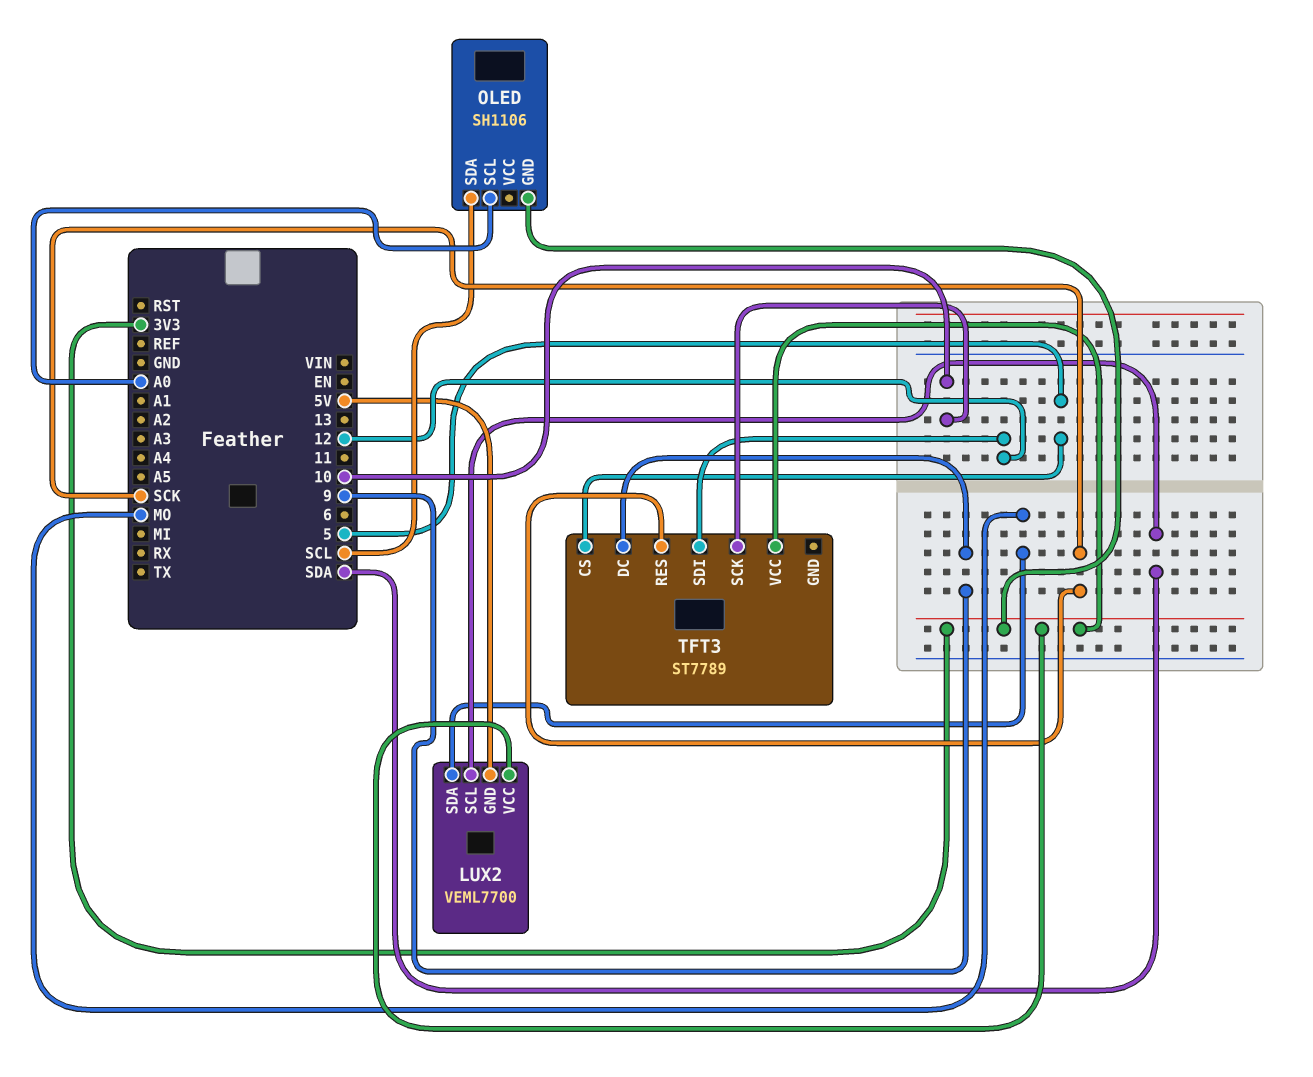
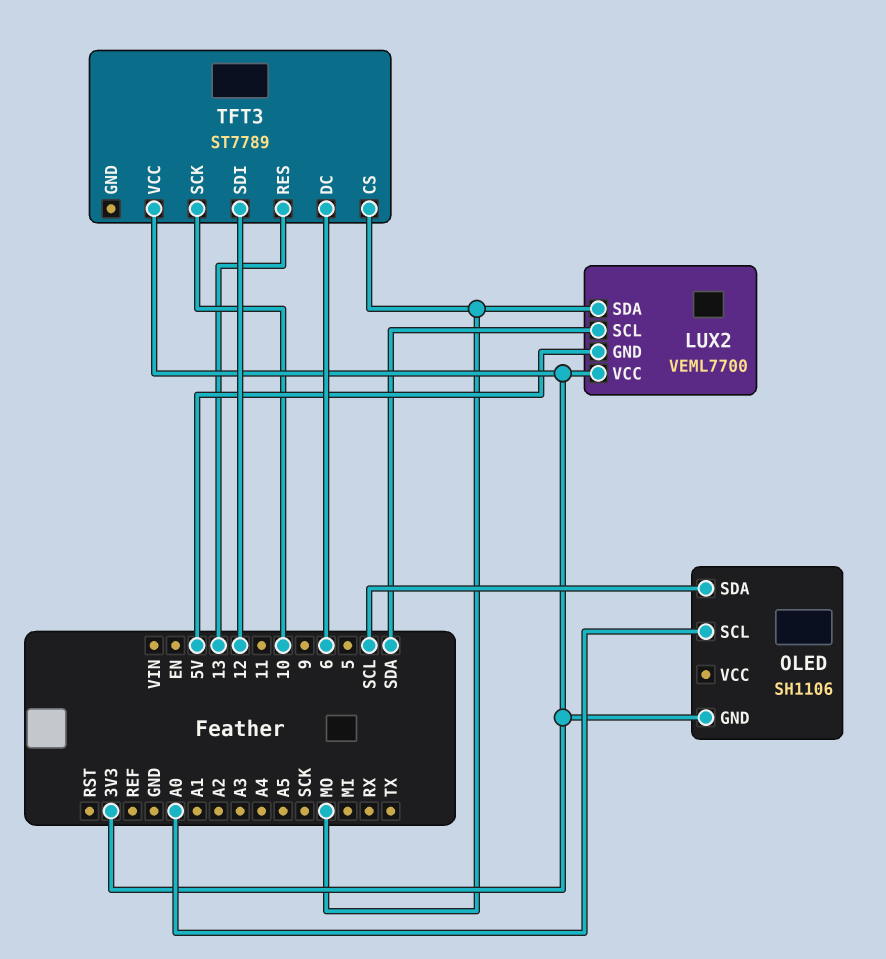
TFT3 pin CS: 5 -> MO
TFT3 pin DC: 9 -> 6
TFT3 pin RES: SCK -> 13

